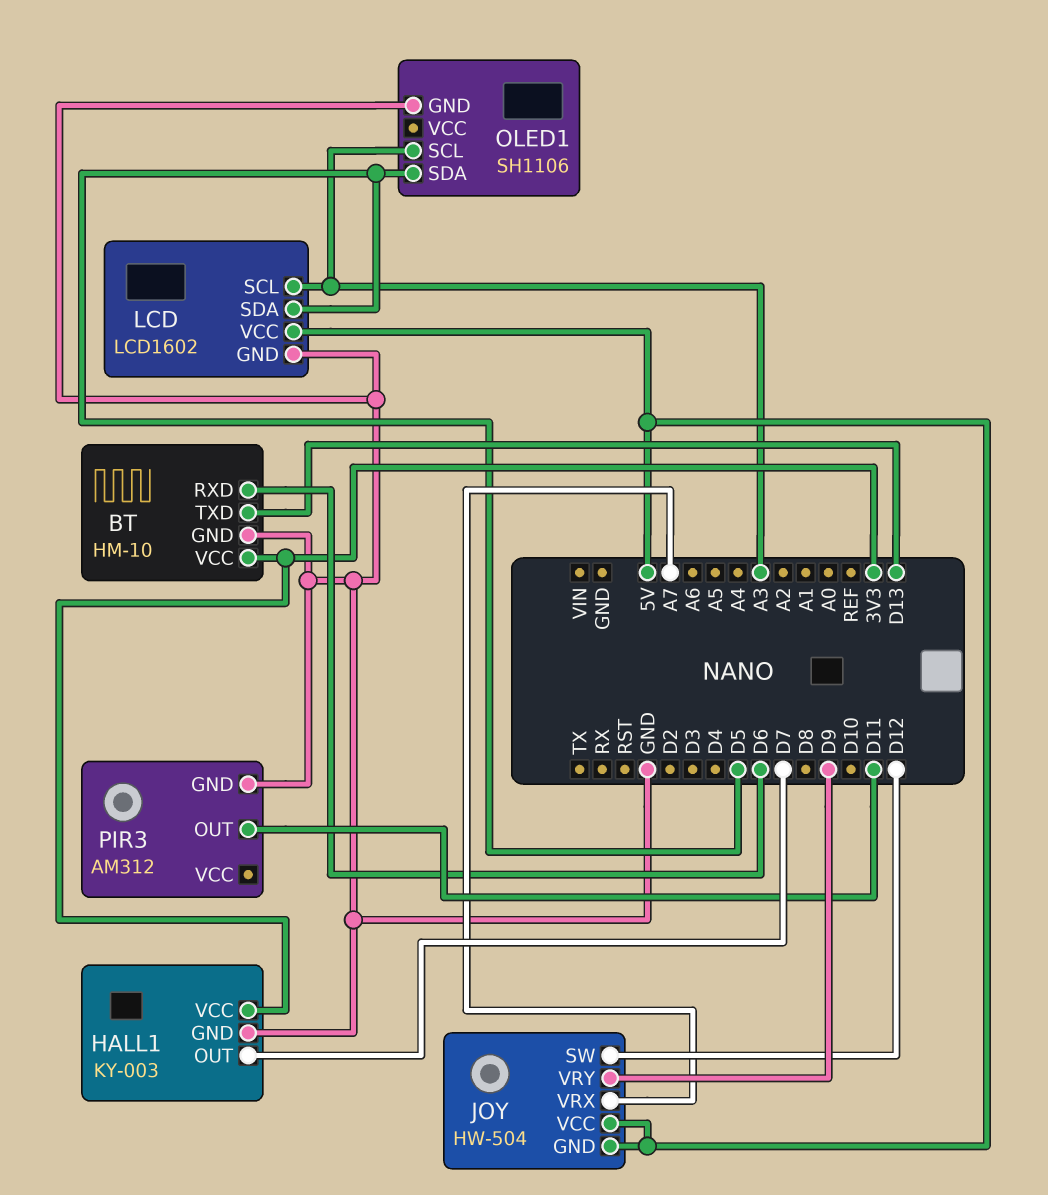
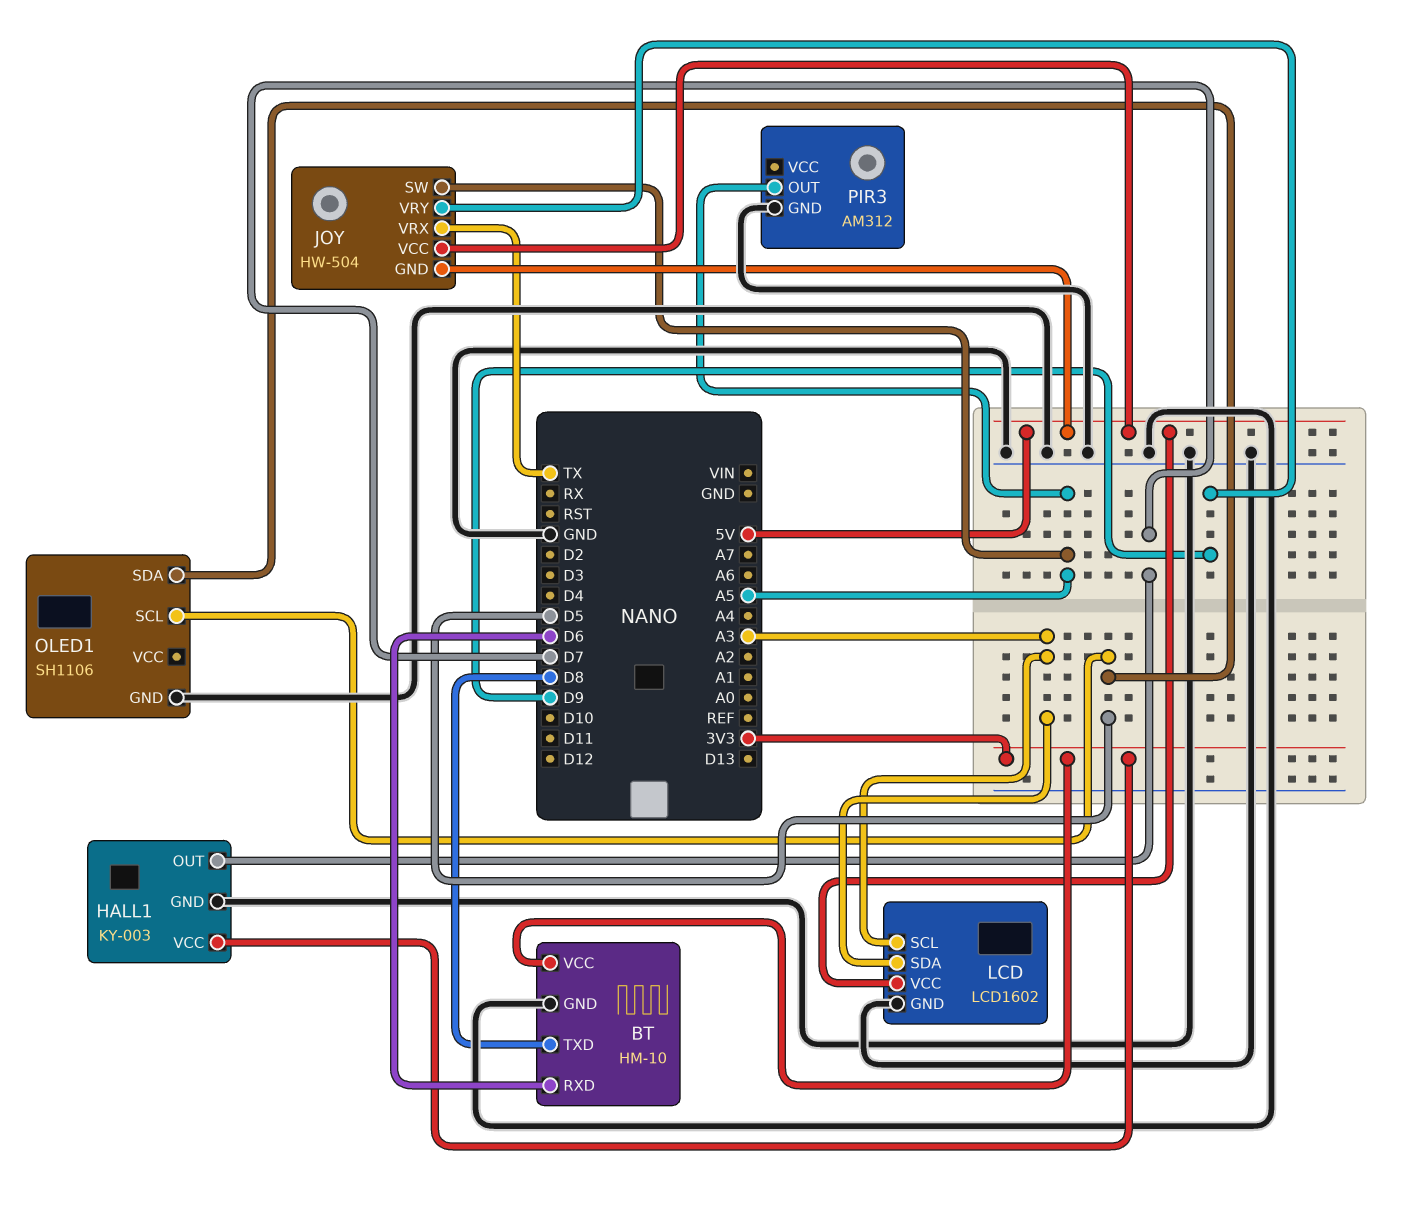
BT pin TXD: D13 -> D8
JOY pin SW: D12 -> A5
JOY pin VRX: A7 -> TX
LCD pin SDA: D5 -> A3
OLED1 pin SCL: A3 -> D5
PIR3 pin OUT: D11 -> A5

